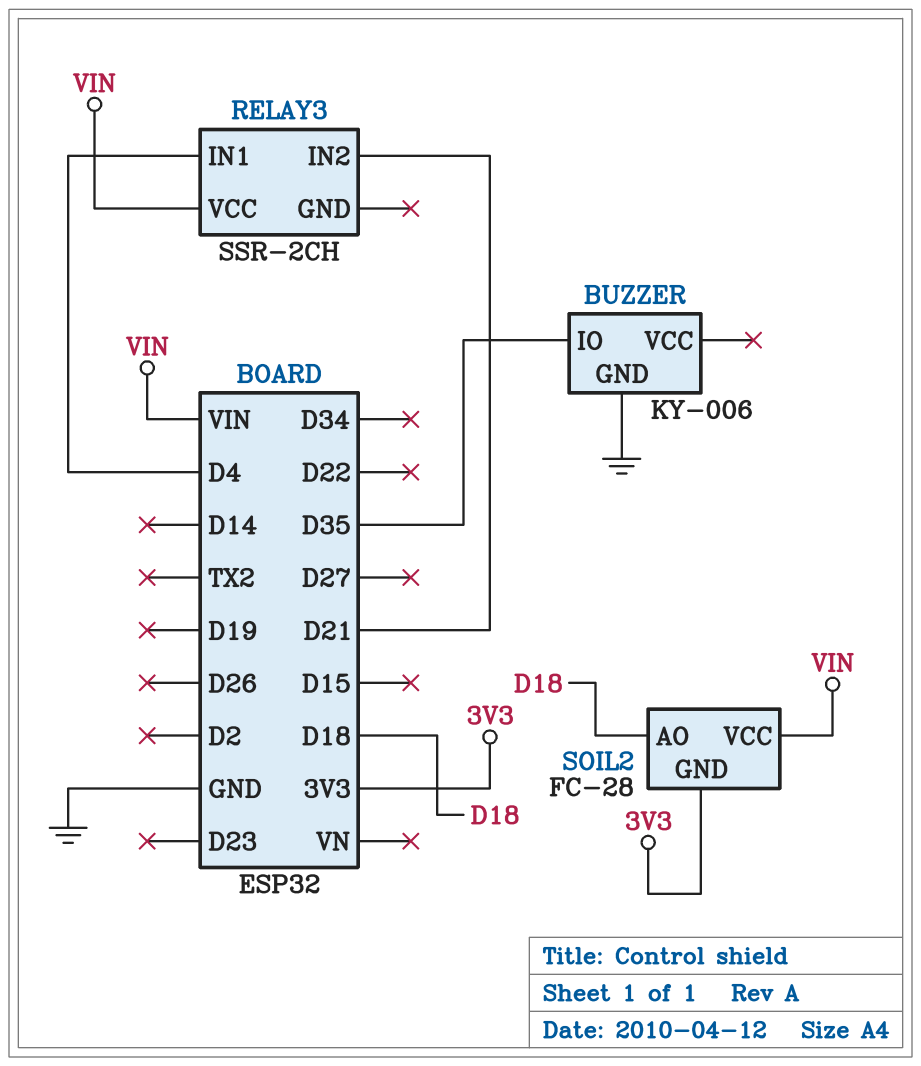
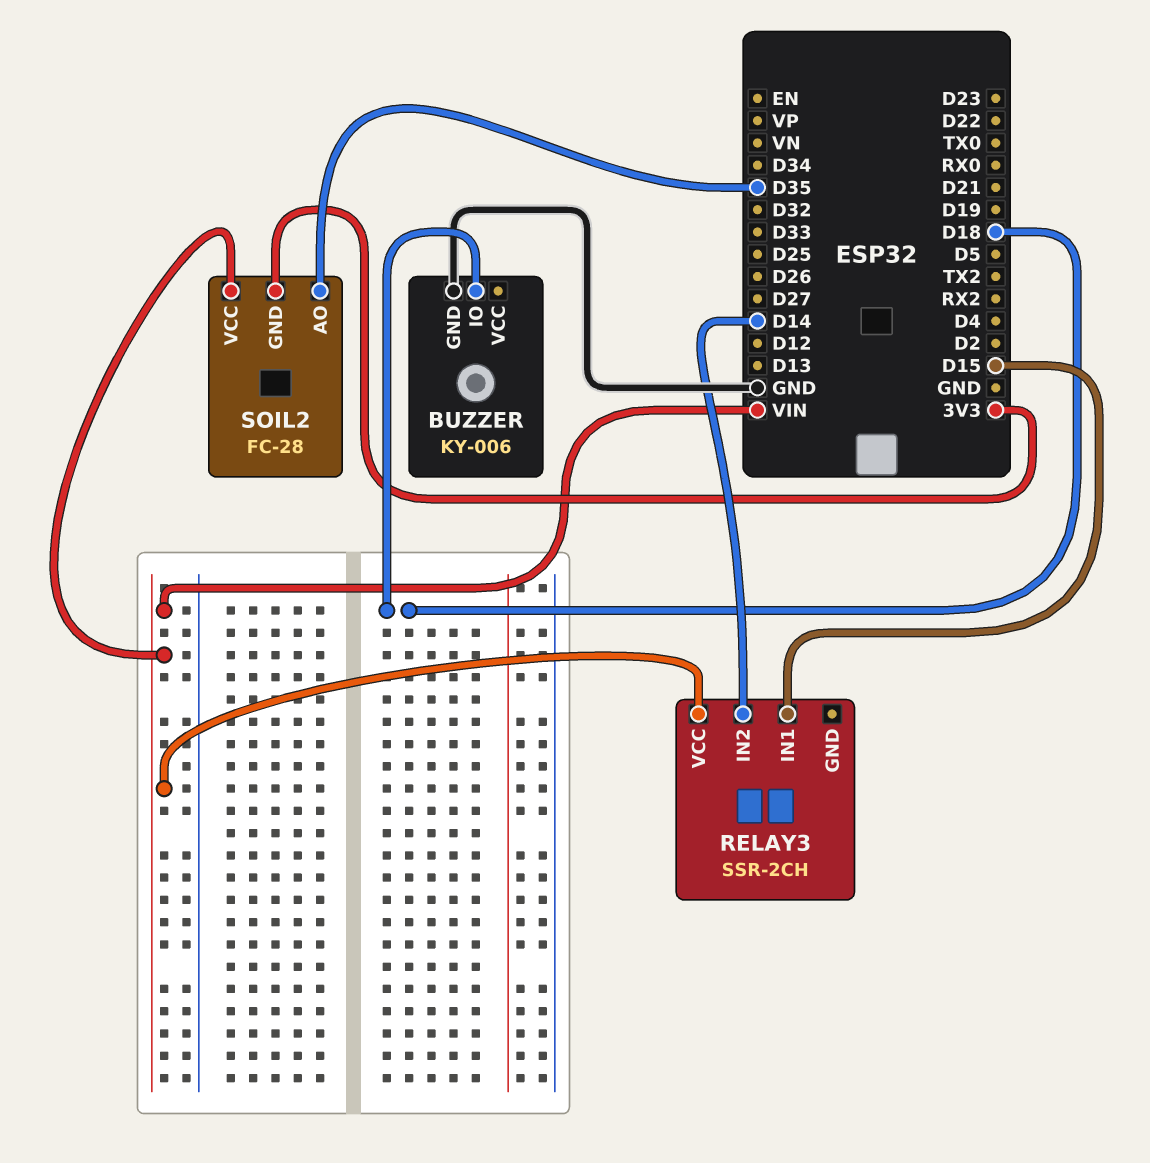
BUZZER pin IO: D35 -> D18
RELAY3 pin IN1: D4 -> D15
RELAY3 pin IN2: D21 -> D14
SOIL2 pin AO: D18 -> D35

